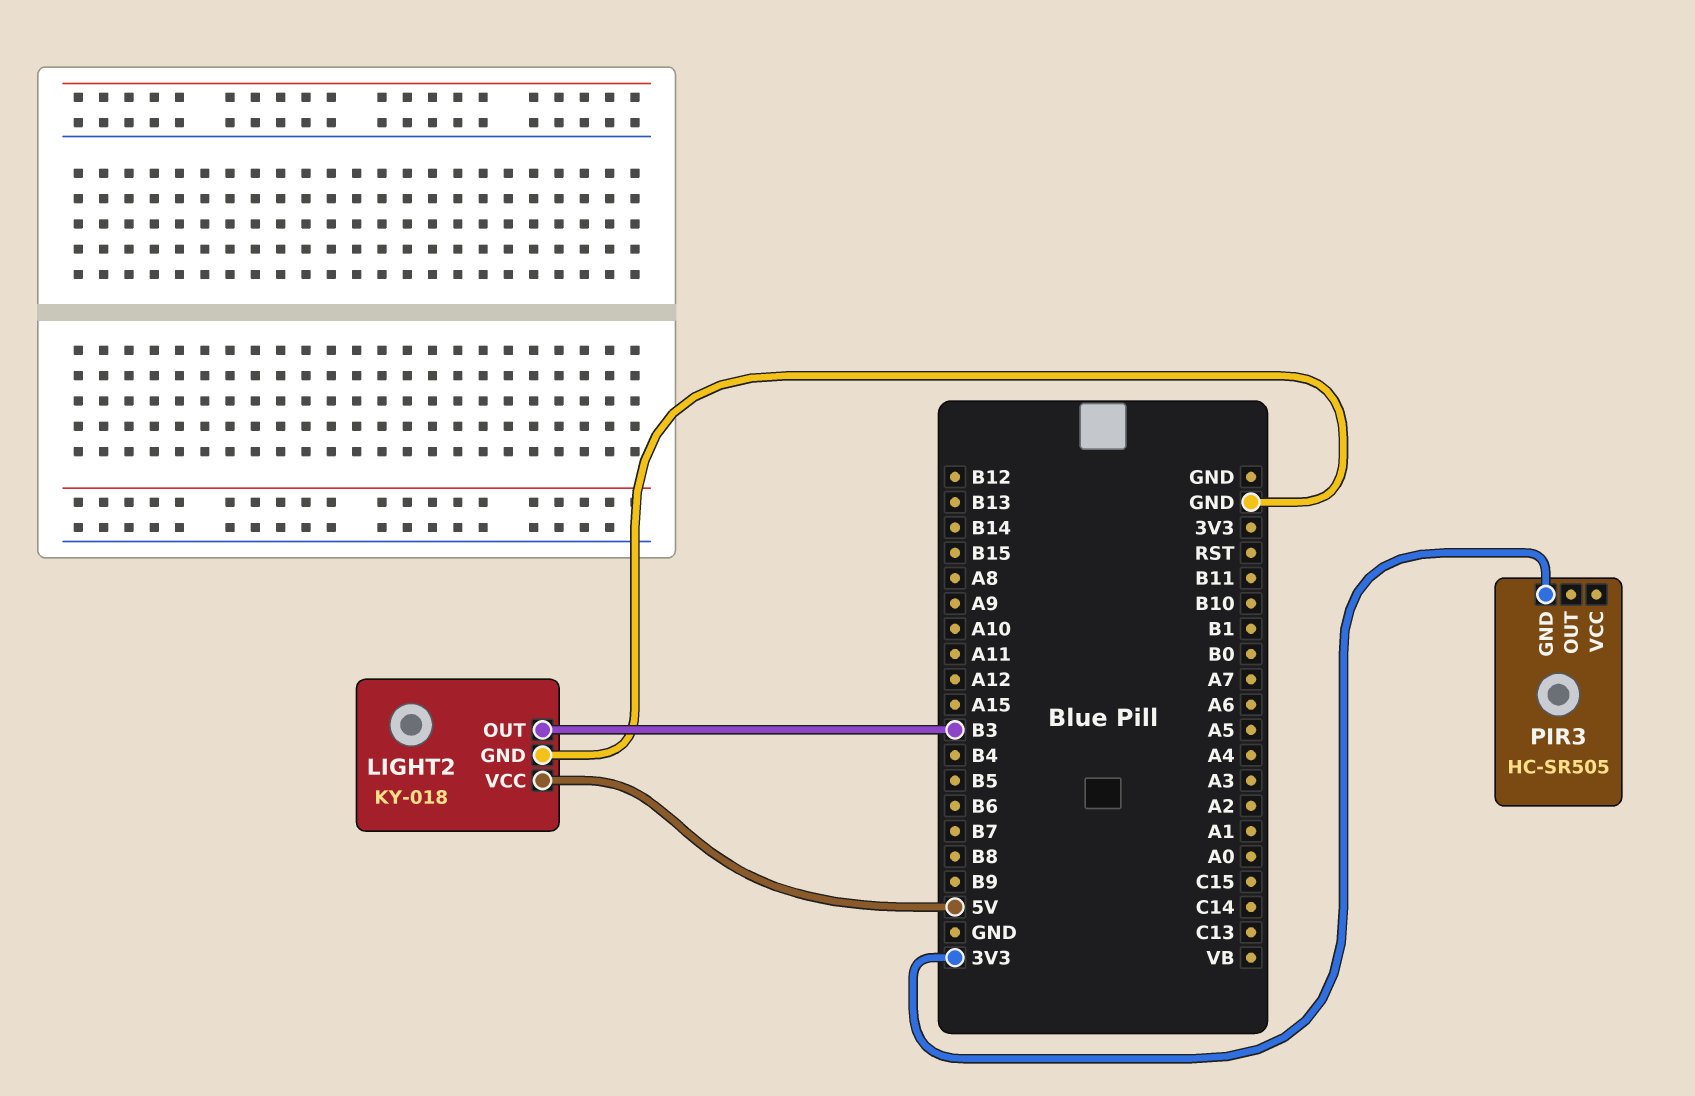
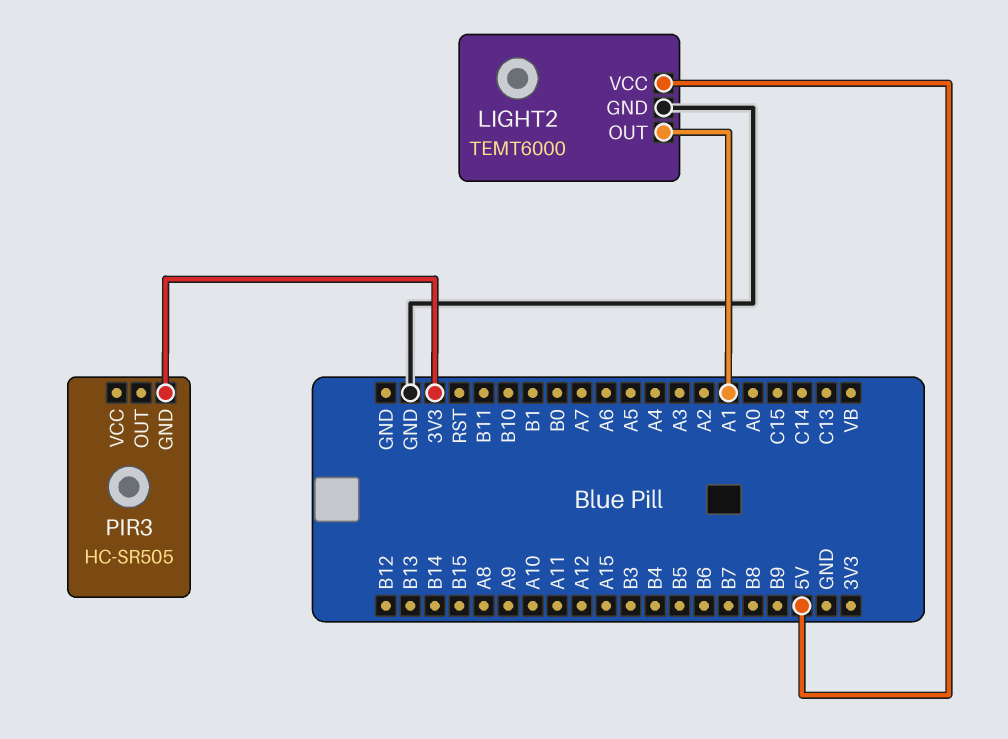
LIGHT2: KY-018 -> TEMT6000
LIGHT2 pin OUT: B3 -> A1

